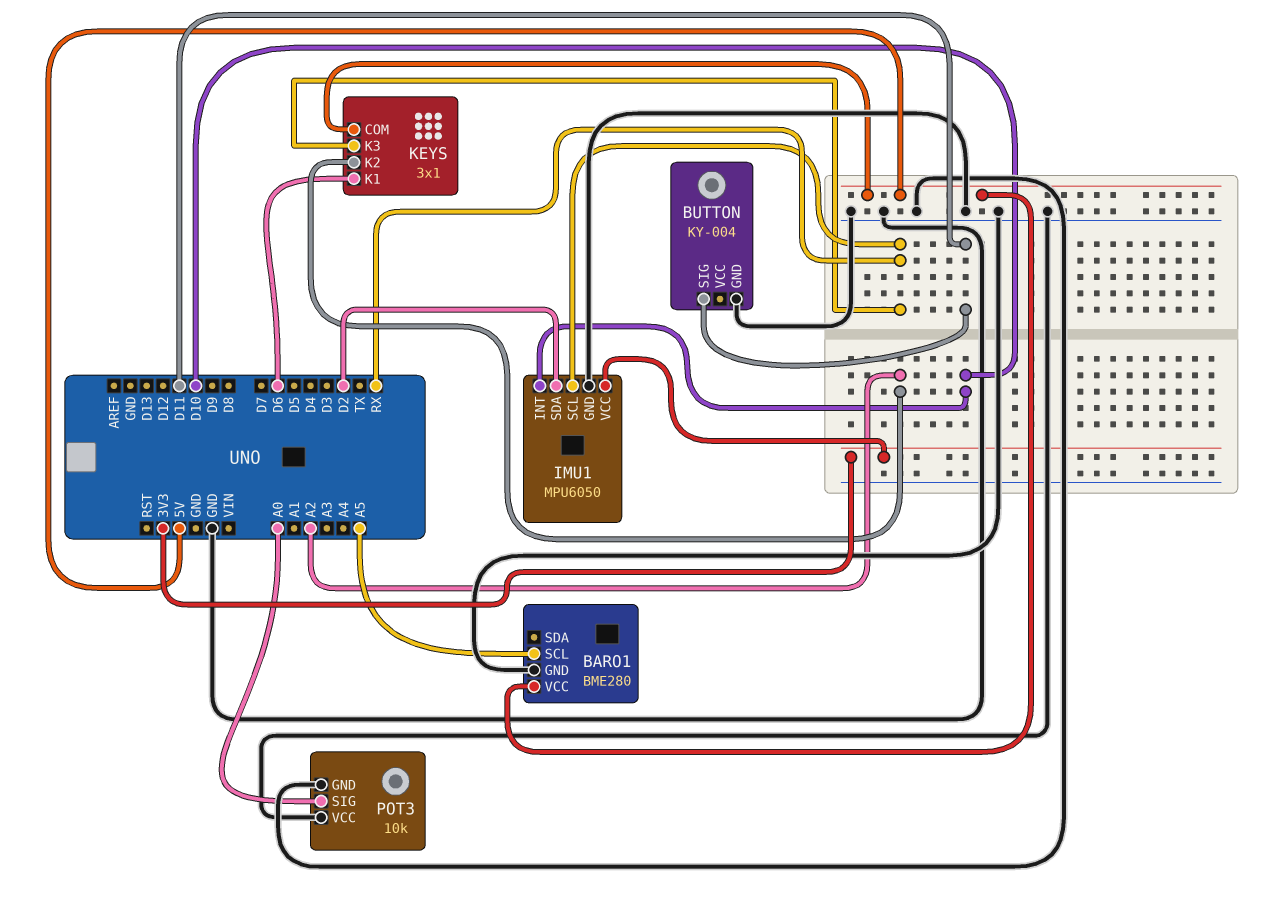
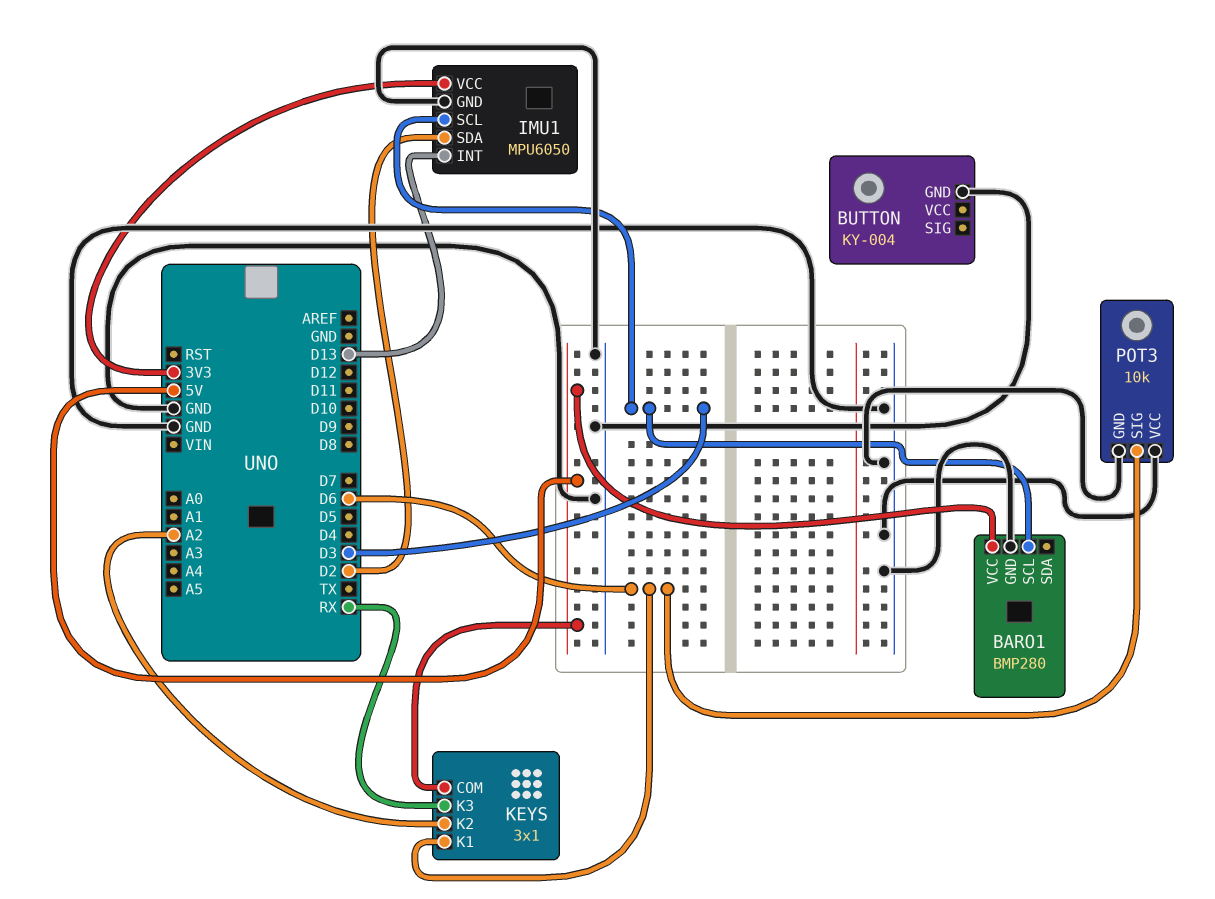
BARO1: BME280 -> BMP280
BARO1 pin SCL: A5 -> D3
BUTTON pin SIG: D11 -> none
IMU1 pin INT: D10 -> D13
IMU1 pin SCL: RX -> D3
POT3 pin SIG: A0 -> D6

